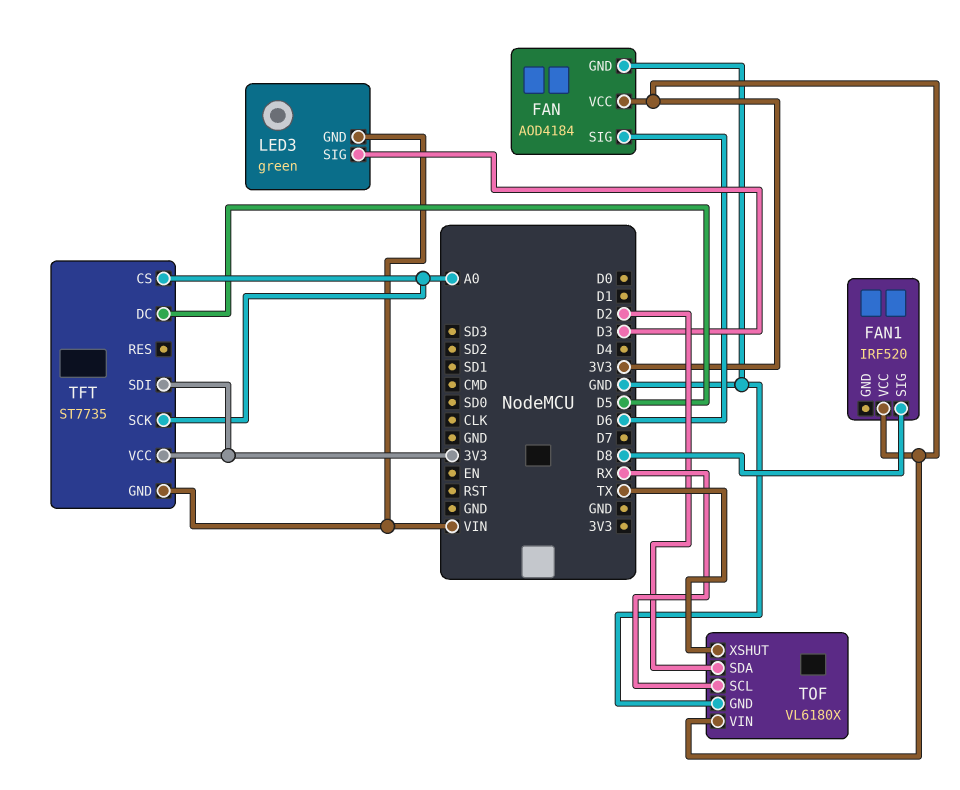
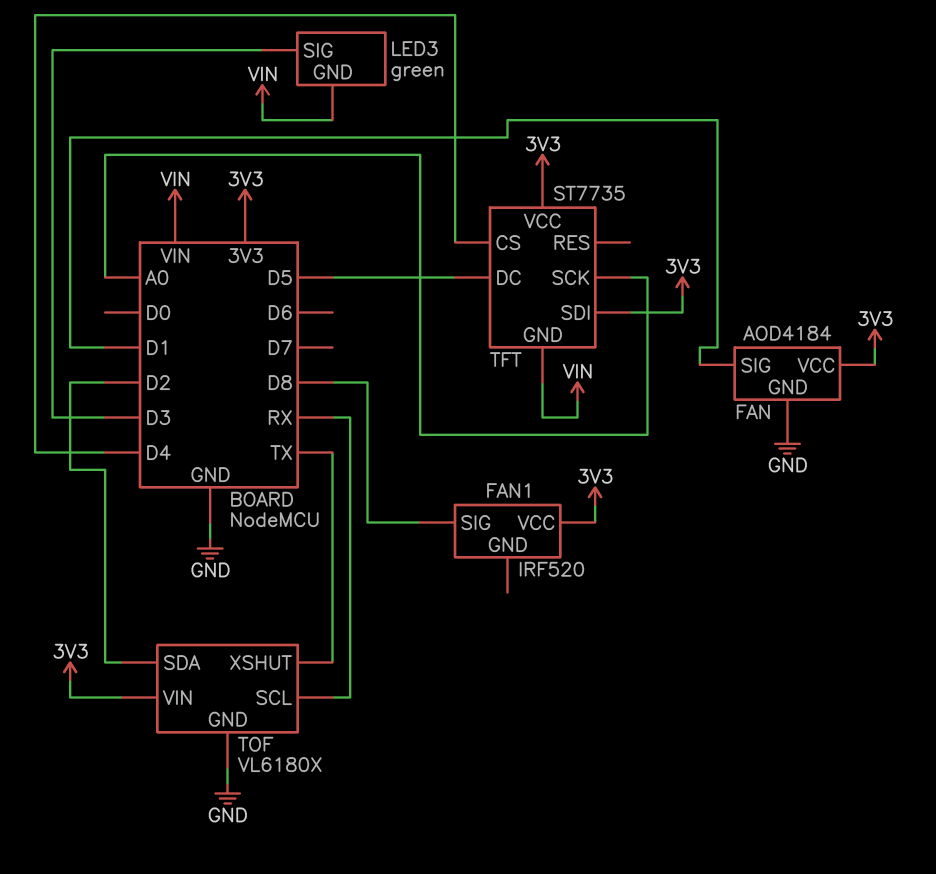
FAN pin SIG: D6 -> D1
TFT pin CS: A0 -> D4

